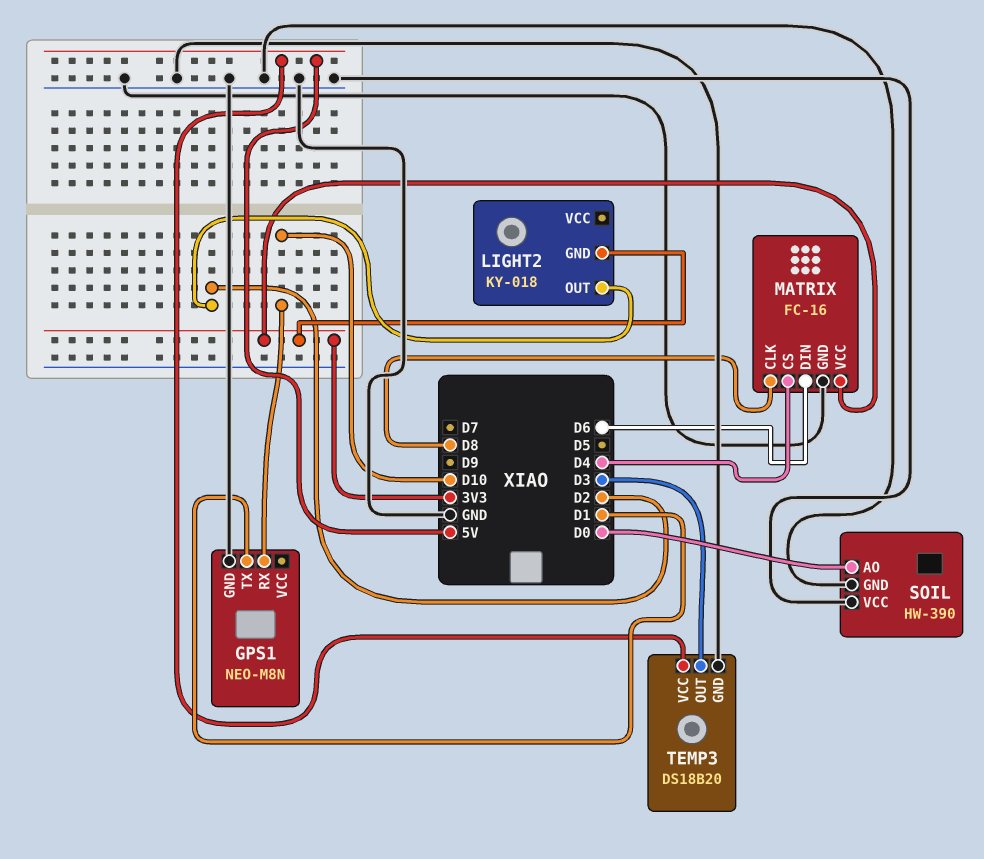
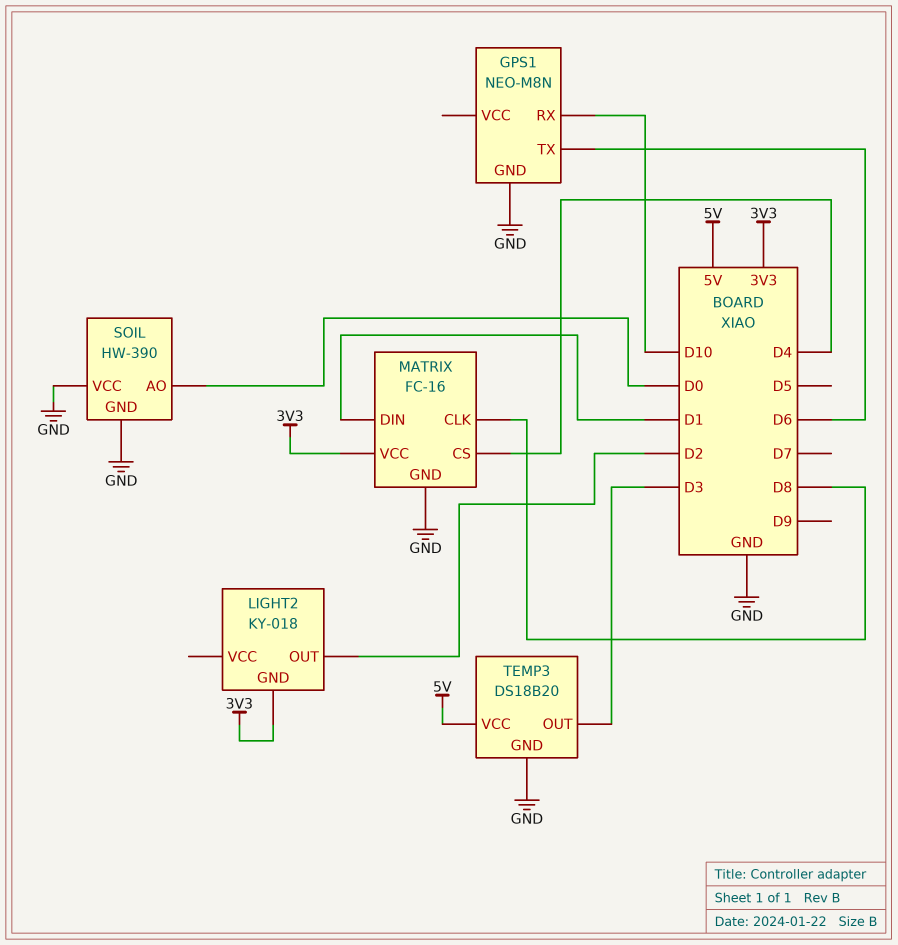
GPS1 pin TX: D1 -> D6
MATRIX pin DIN: D6 -> D1

